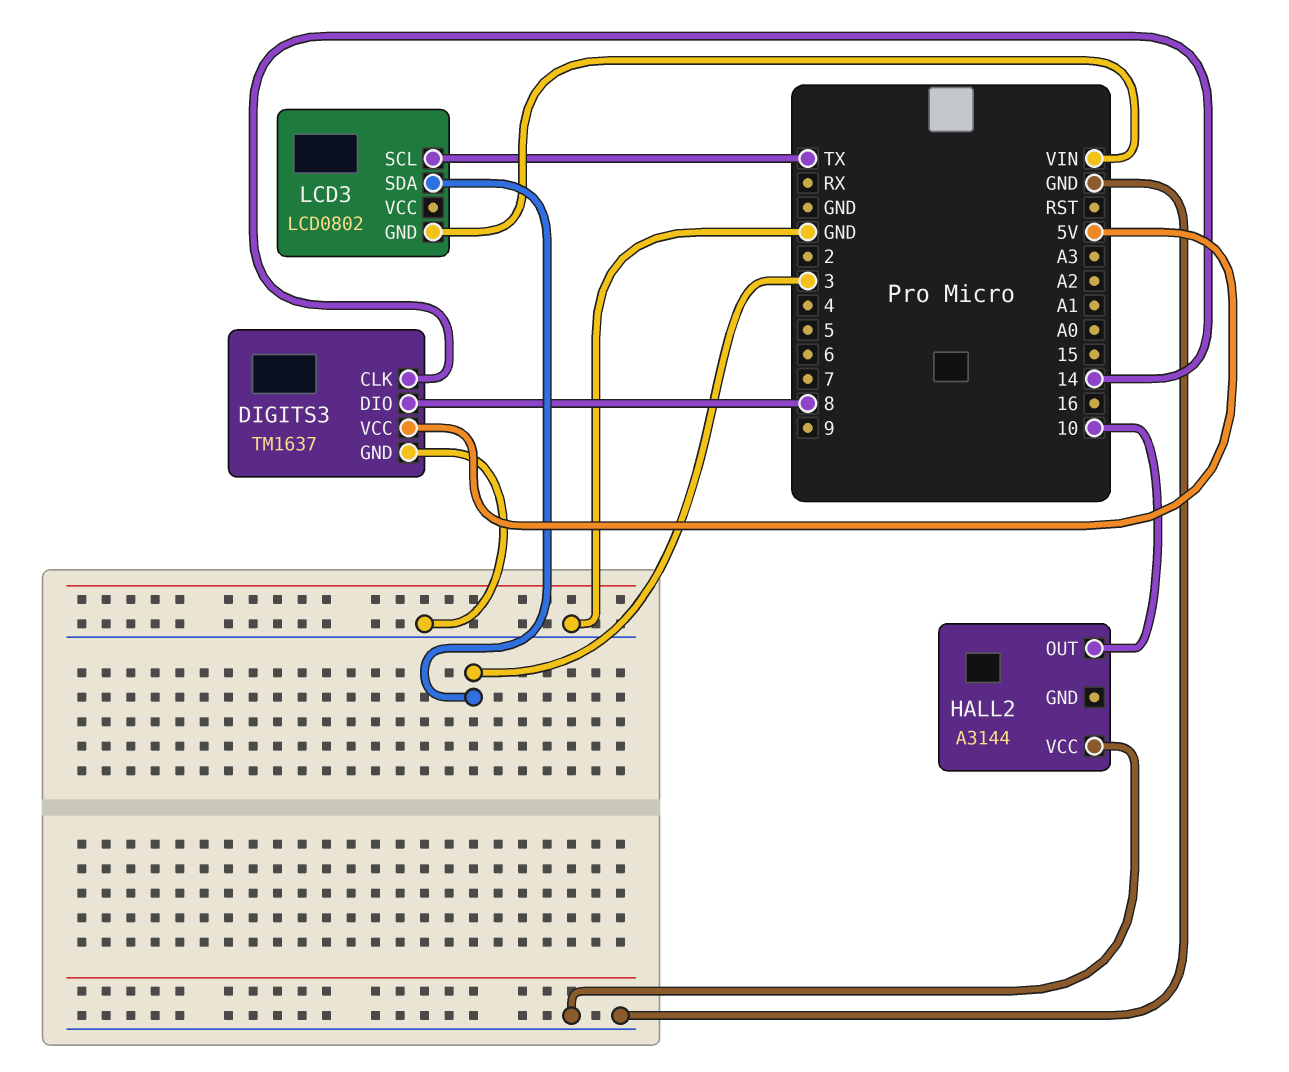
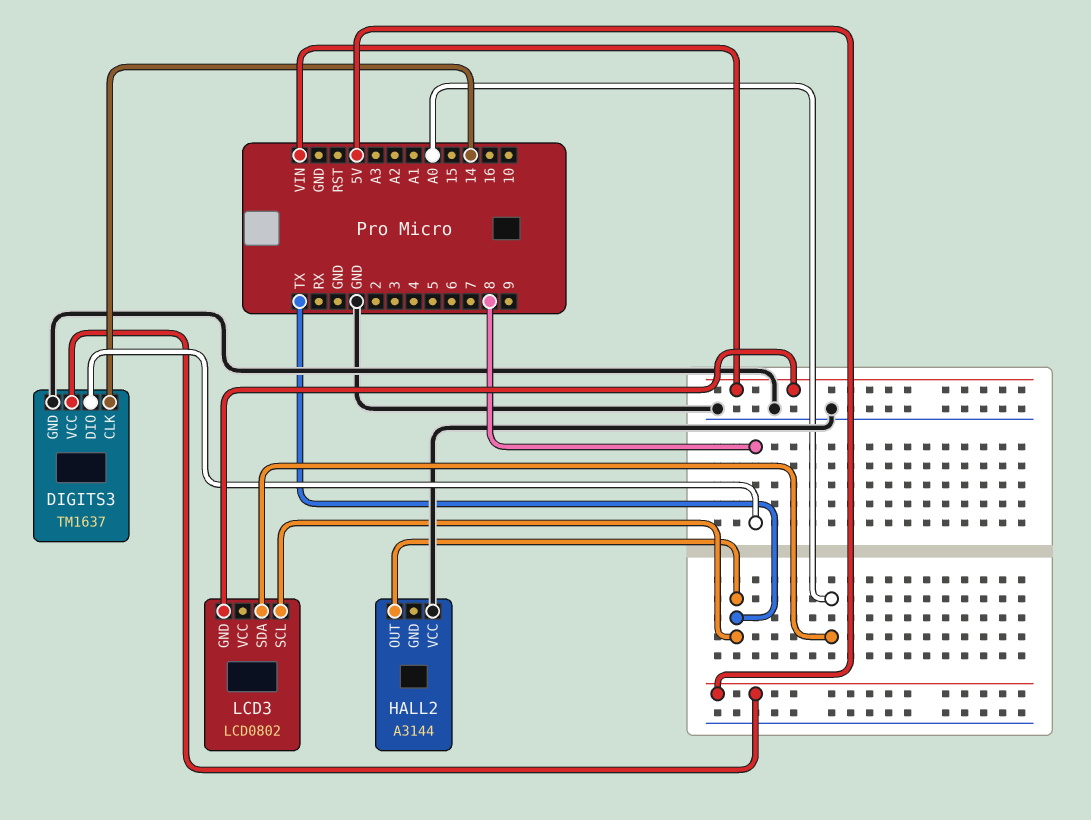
HALL2 pin OUT: 10 -> TX
LCD3 pin SDA: 3 -> A0

